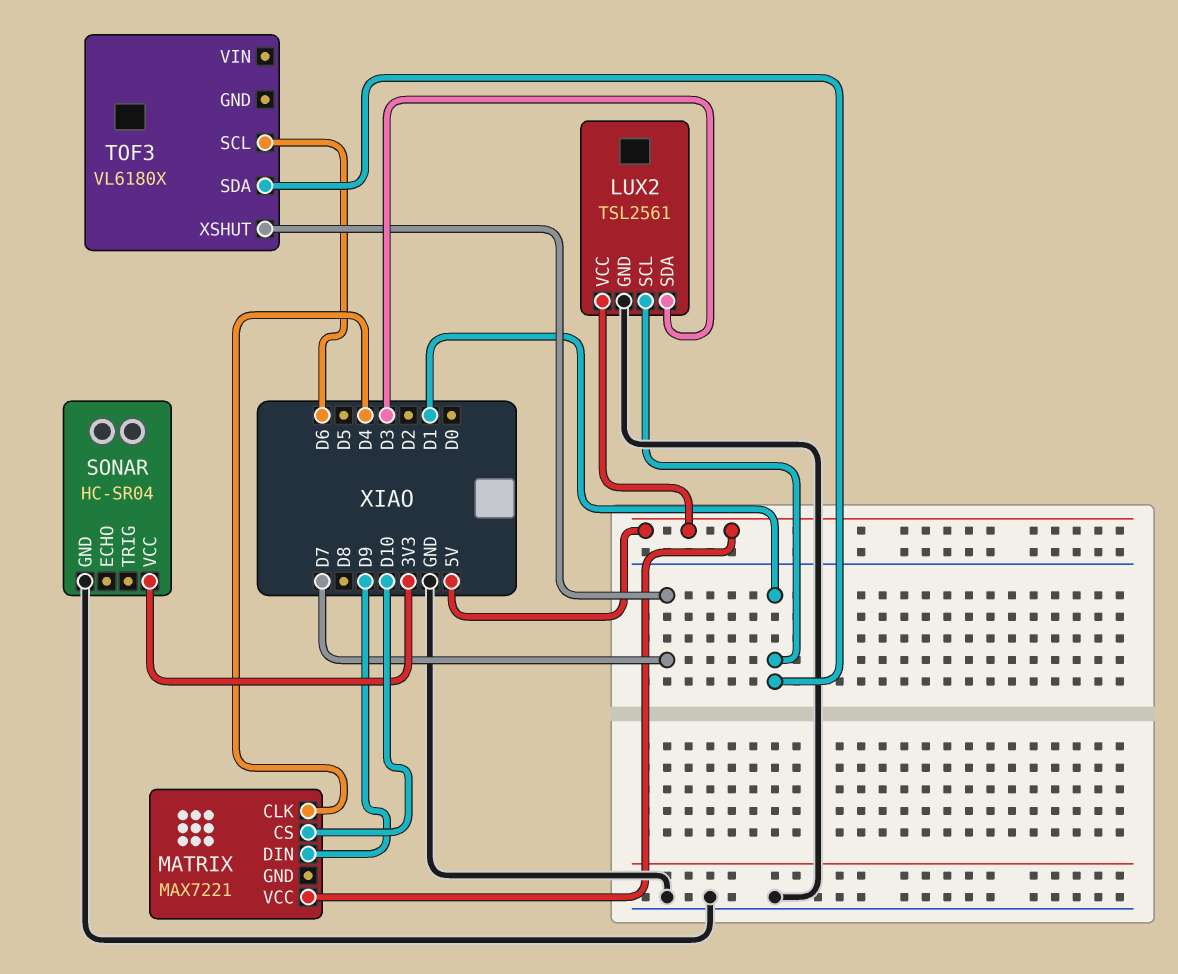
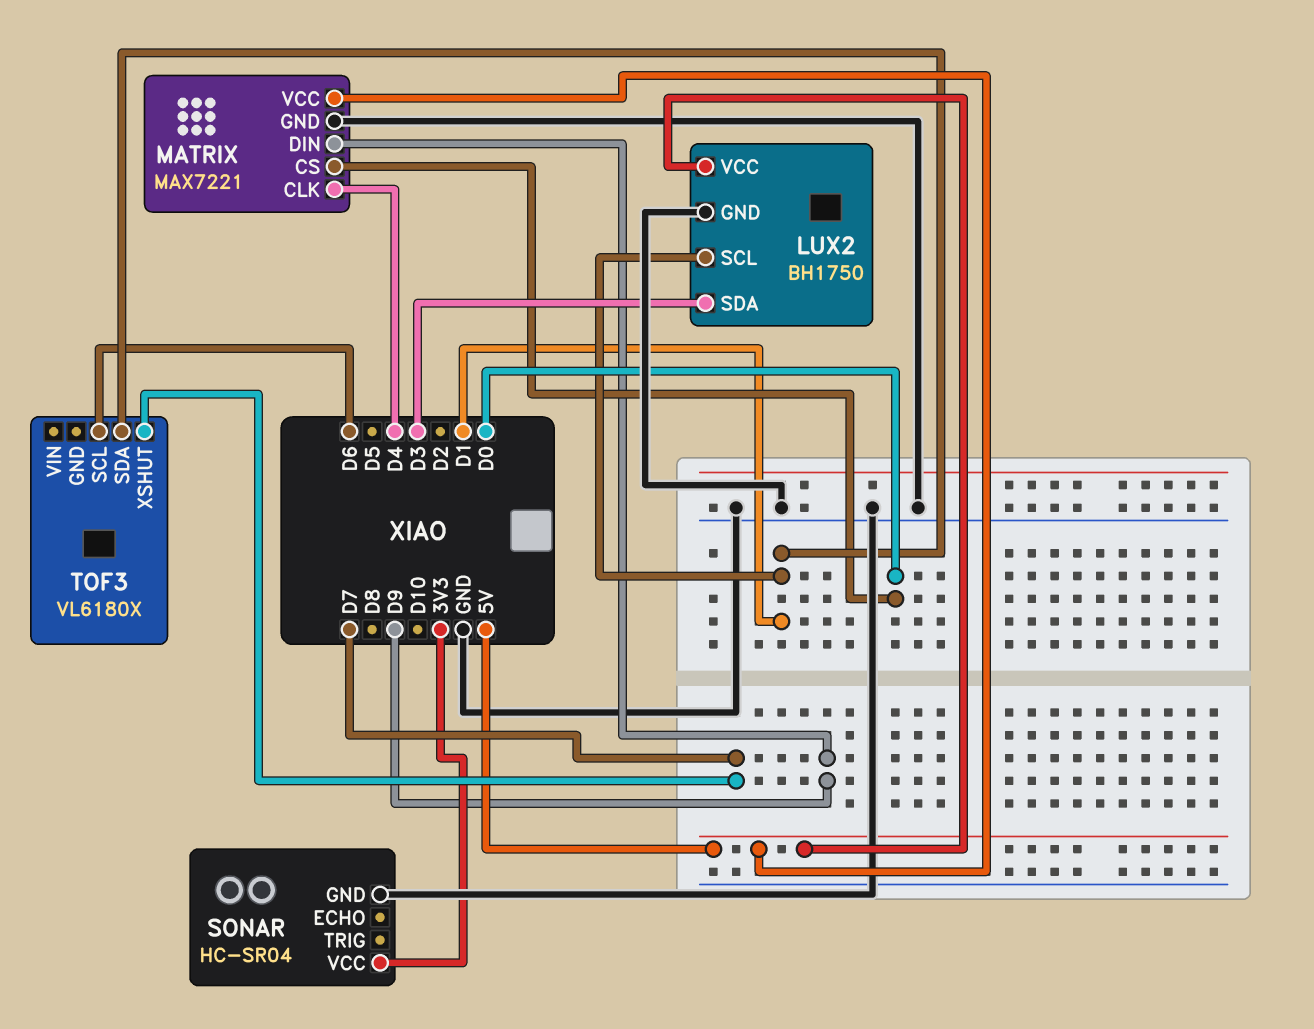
LUX2: TSL2561 -> BH1750
MATRIX pin CS: D10 -> D0
MATRIX pin GND: none -> GND

